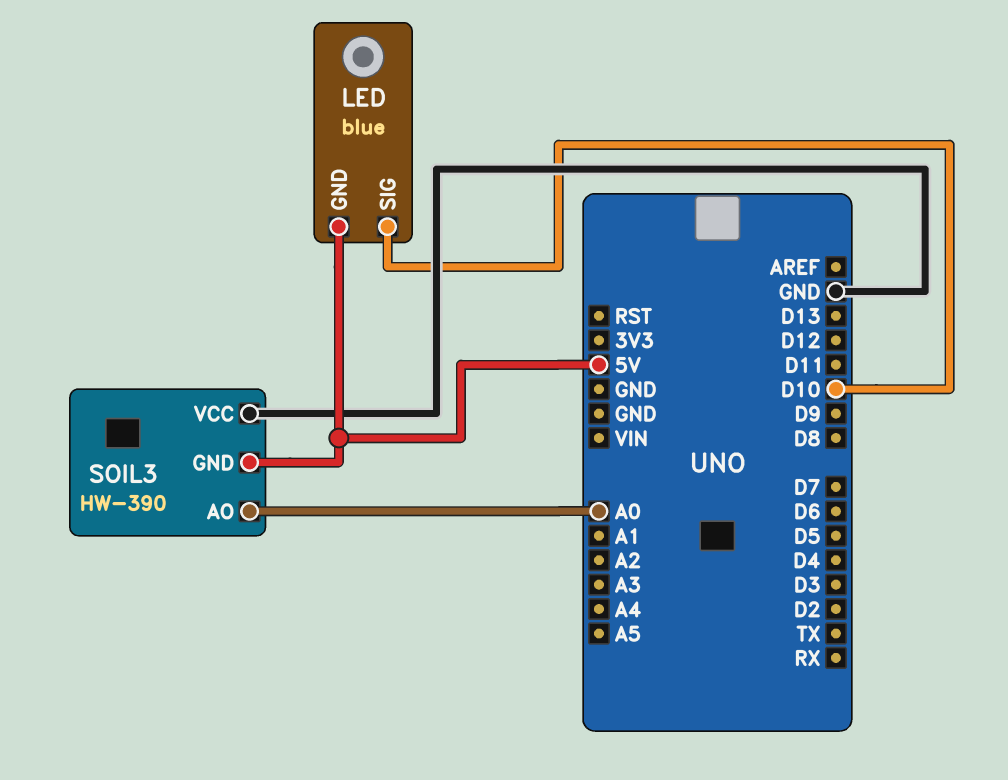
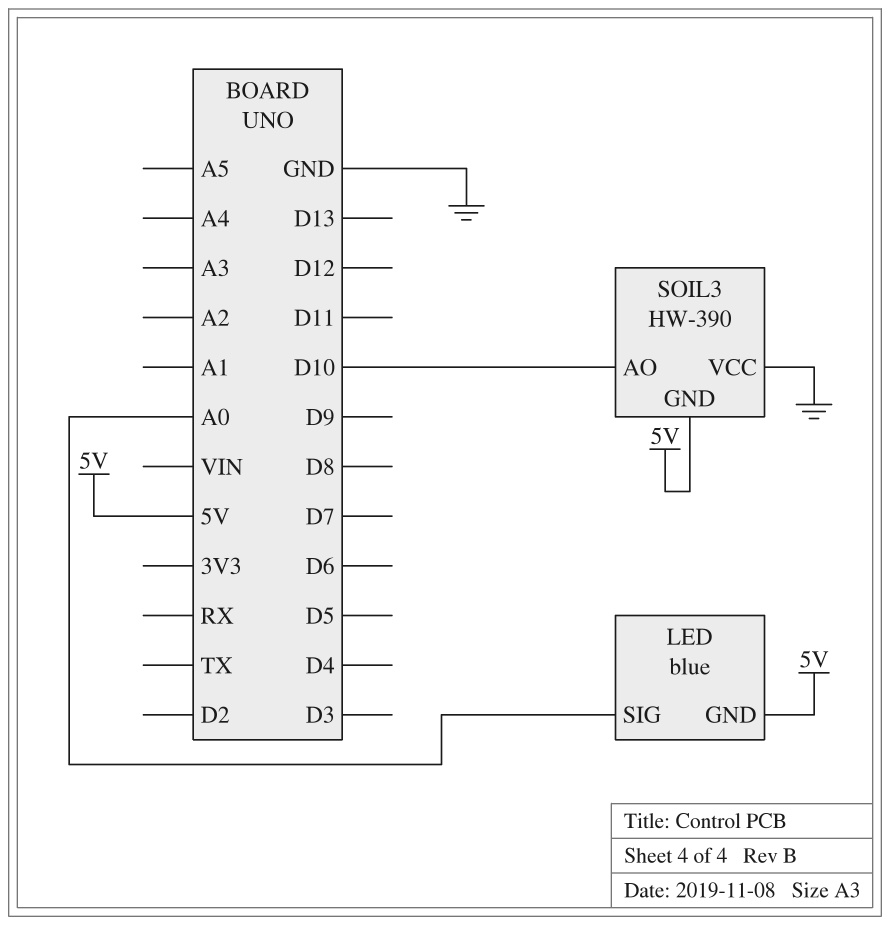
LED pin SIG: D10 -> A0
SOIL3 pin AO: A0 -> D10

